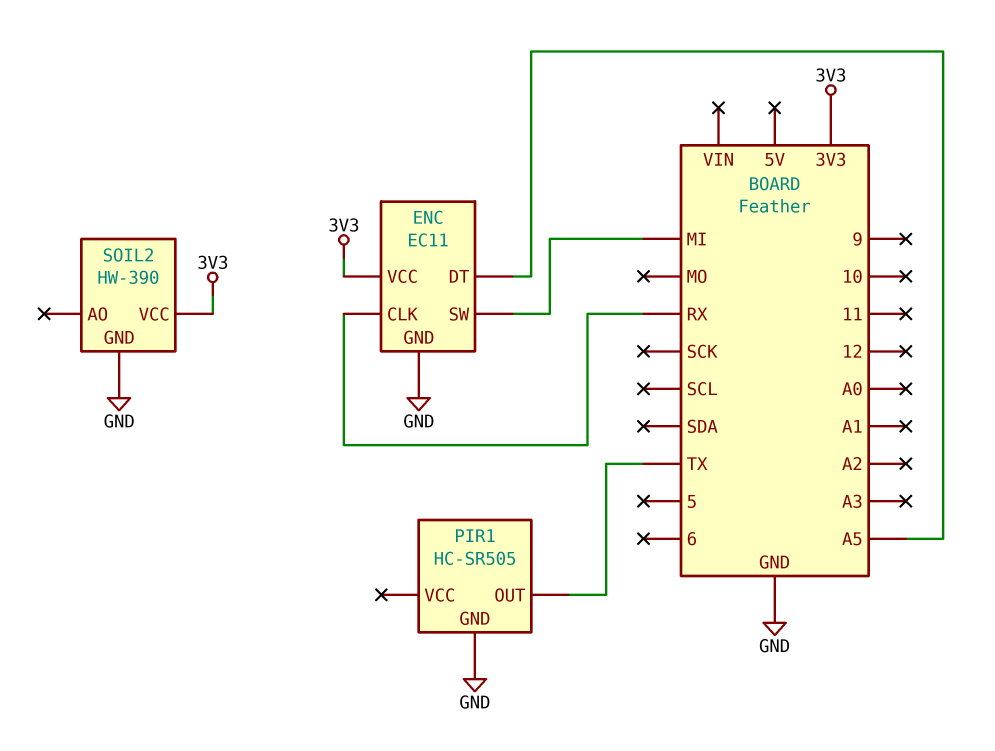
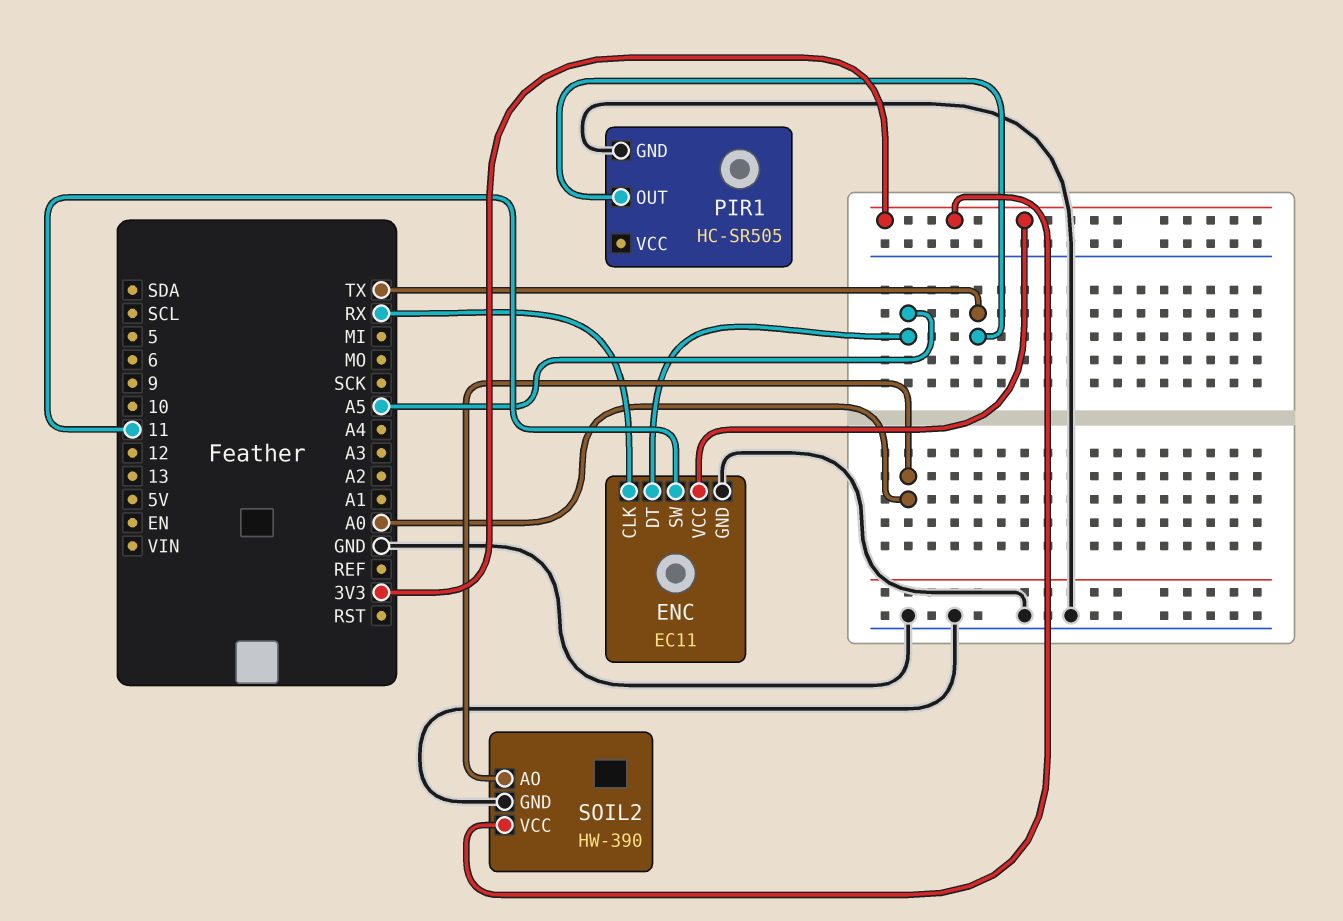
ENC pin SW: MI -> 11
SOIL2 pin AO: none -> A0

